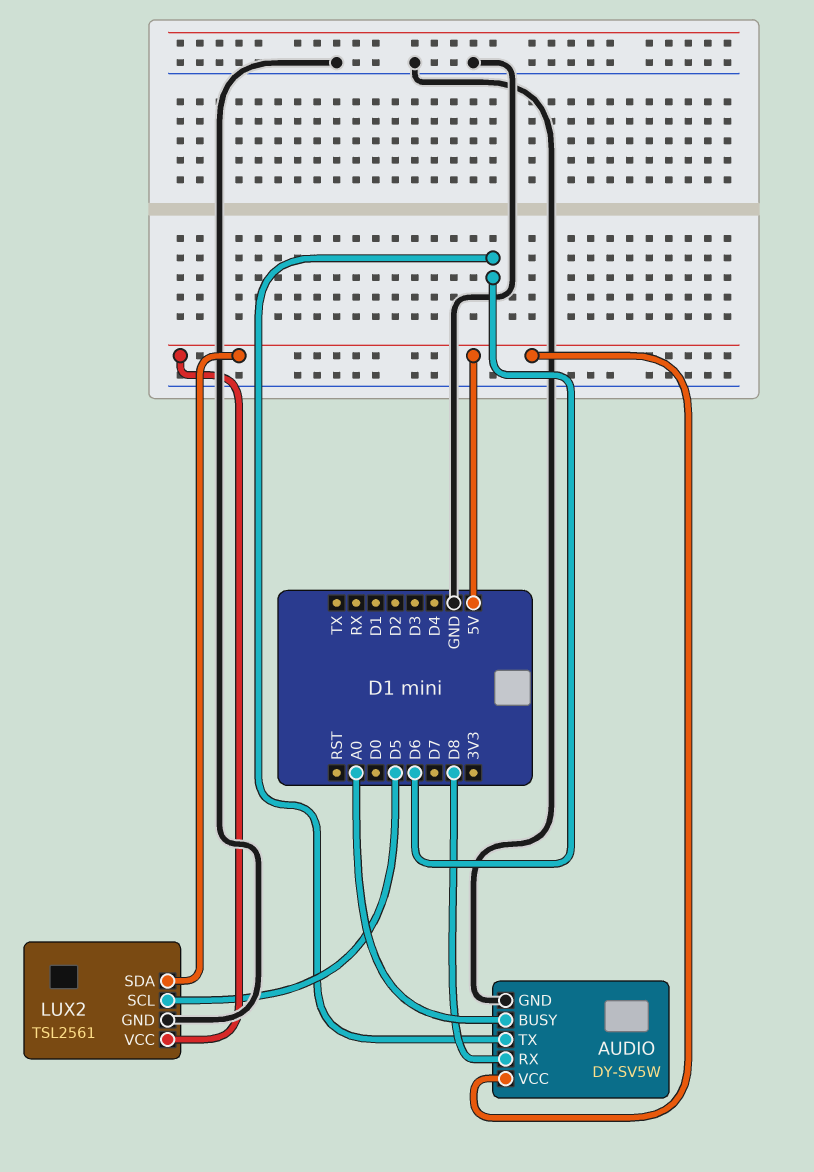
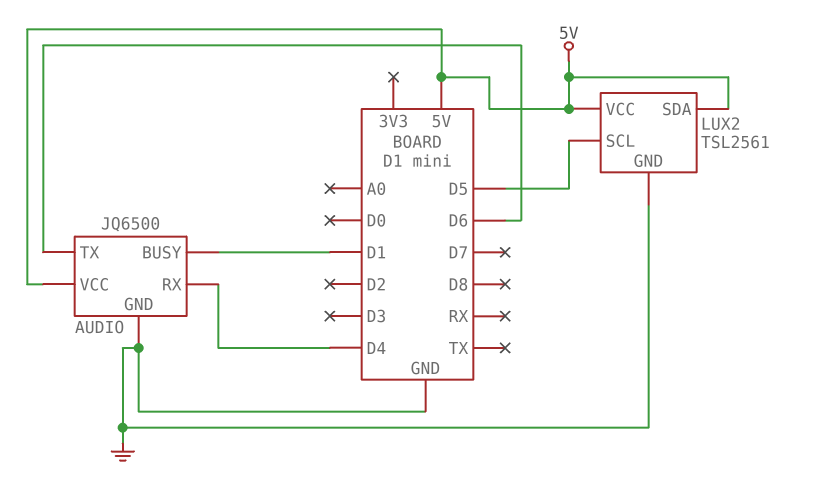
AUDIO: DY-SV5W -> JQ6500
AUDIO pin BUSY: A0 -> D1
AUDIO pin RX: D8 -> D4

